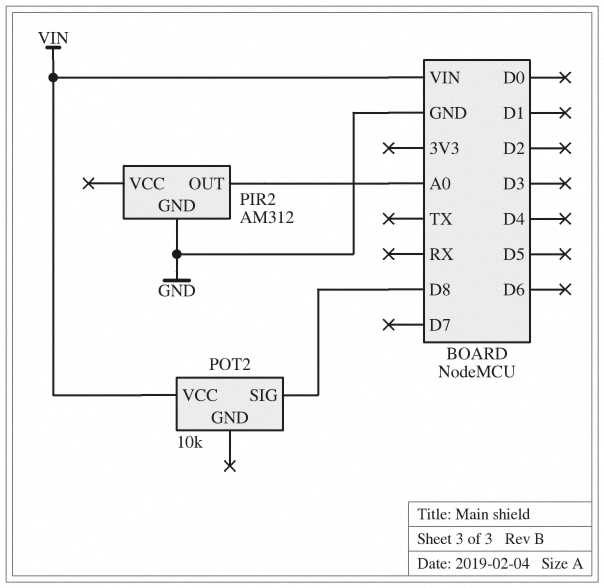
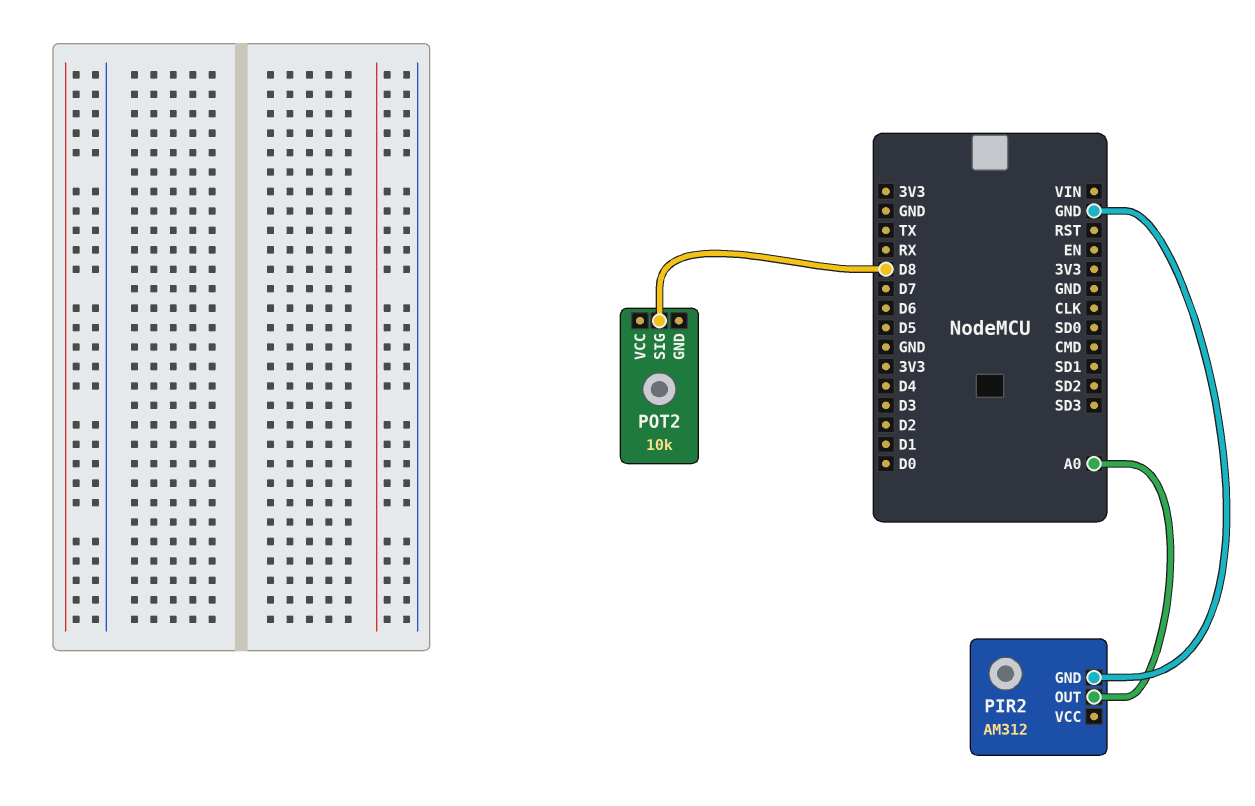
POT2 pin VCC: VIN -> none

